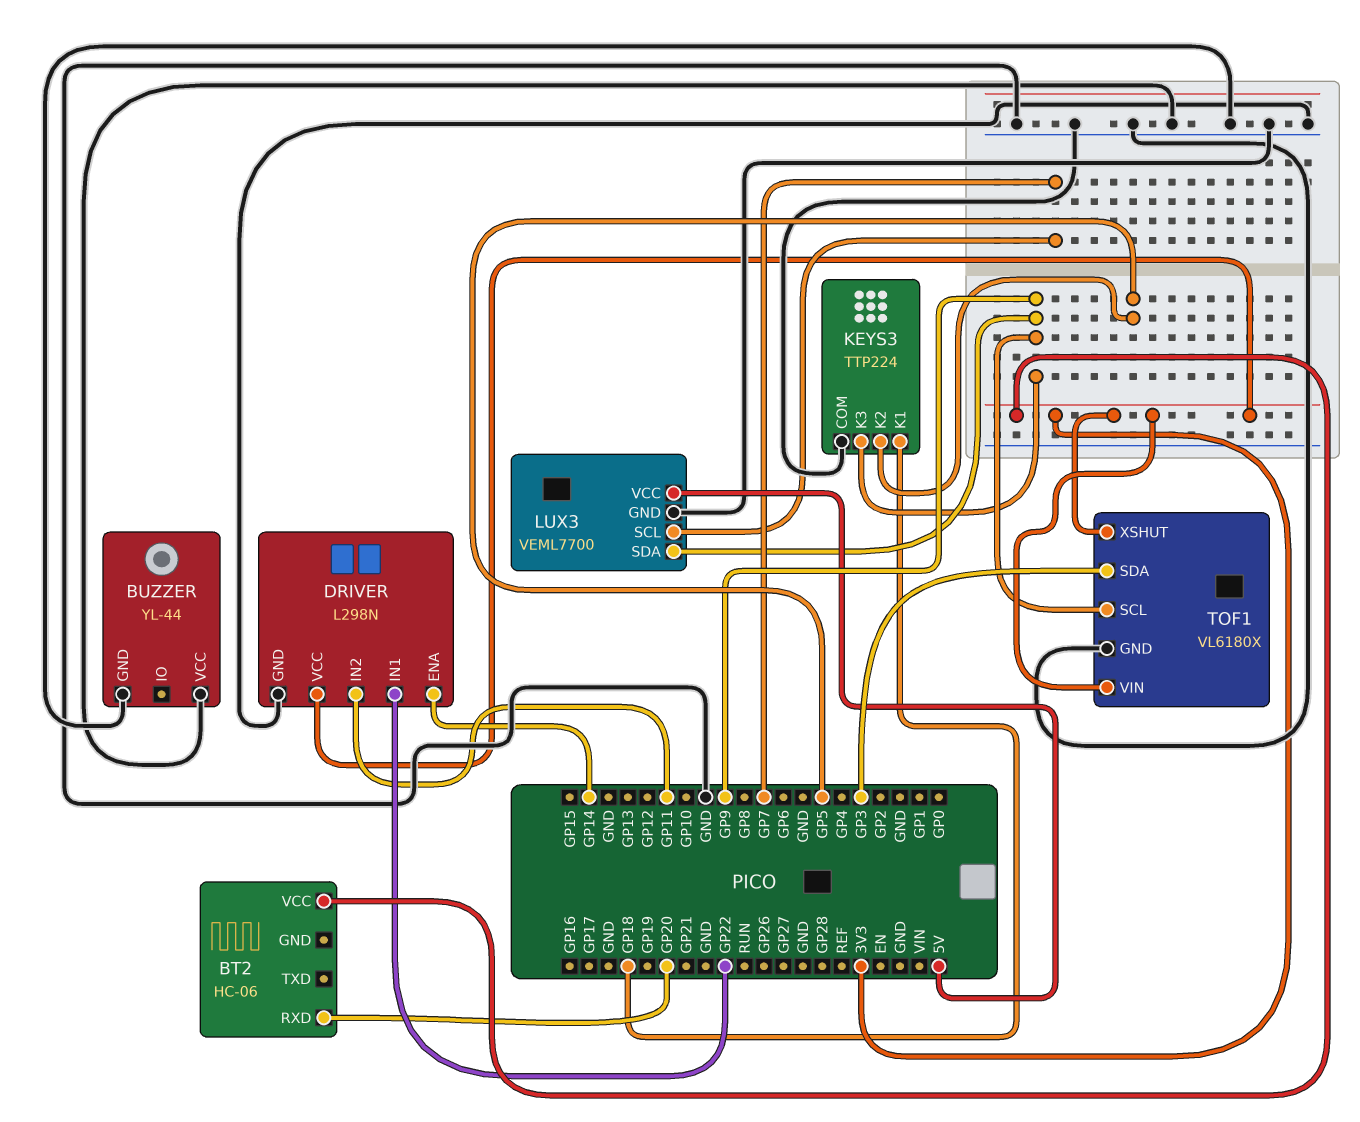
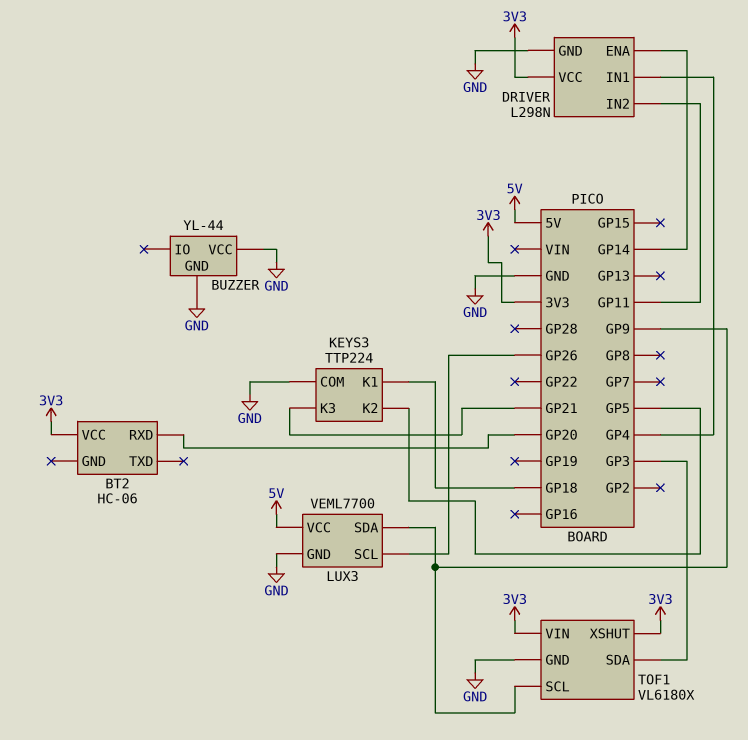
DRIVER pin IN1: GP22 -> GP4
KEYS3 pin K3: GP9 -> GP21
LUX3 pin SCL: GP7 -> GP26

